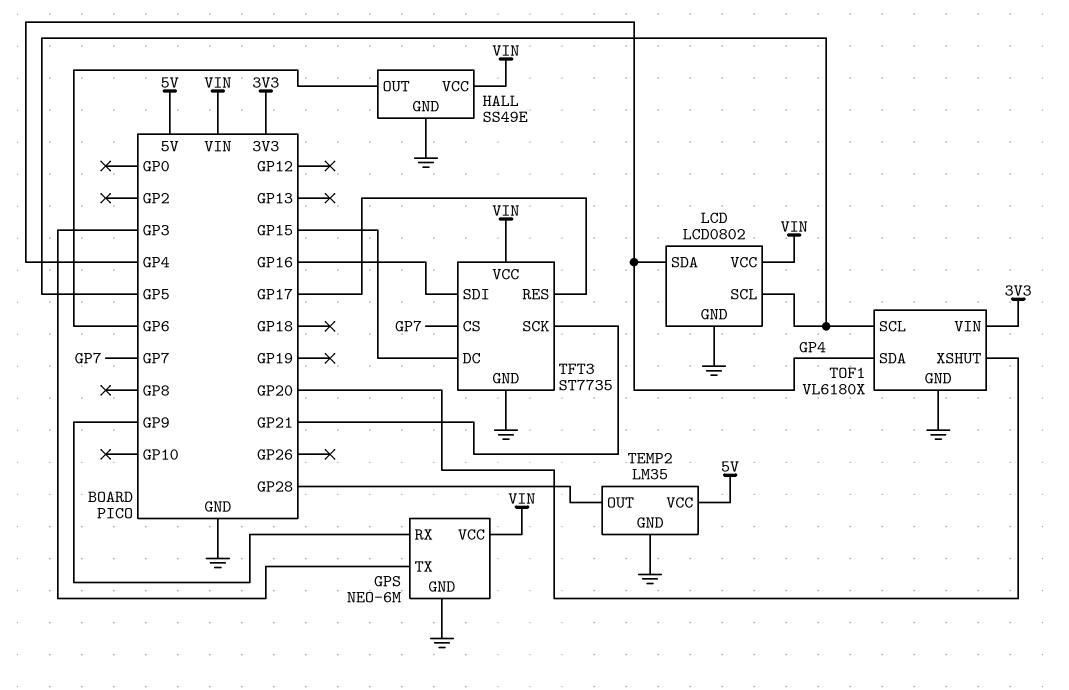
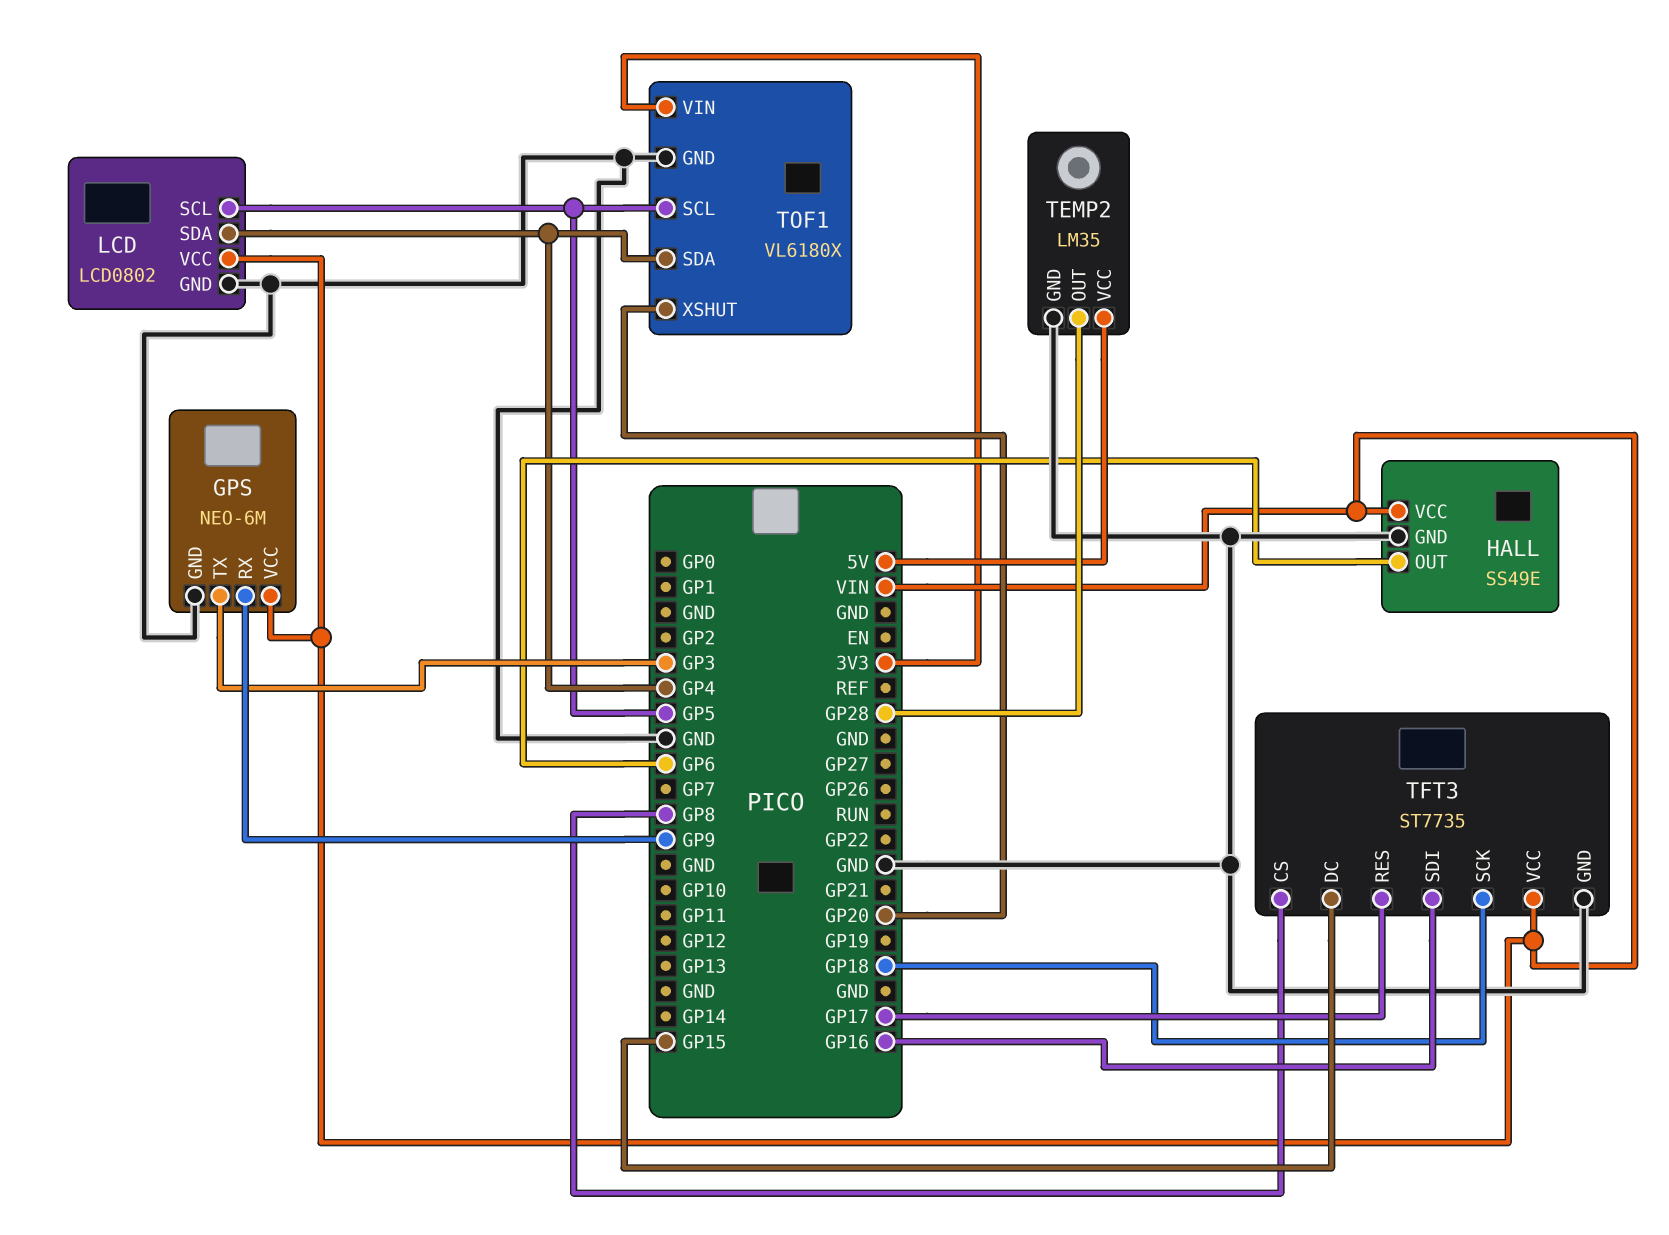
TFT3 pin CS: GP7 -> GP8
TFT3 pin SCK: GP21 -> GP18

